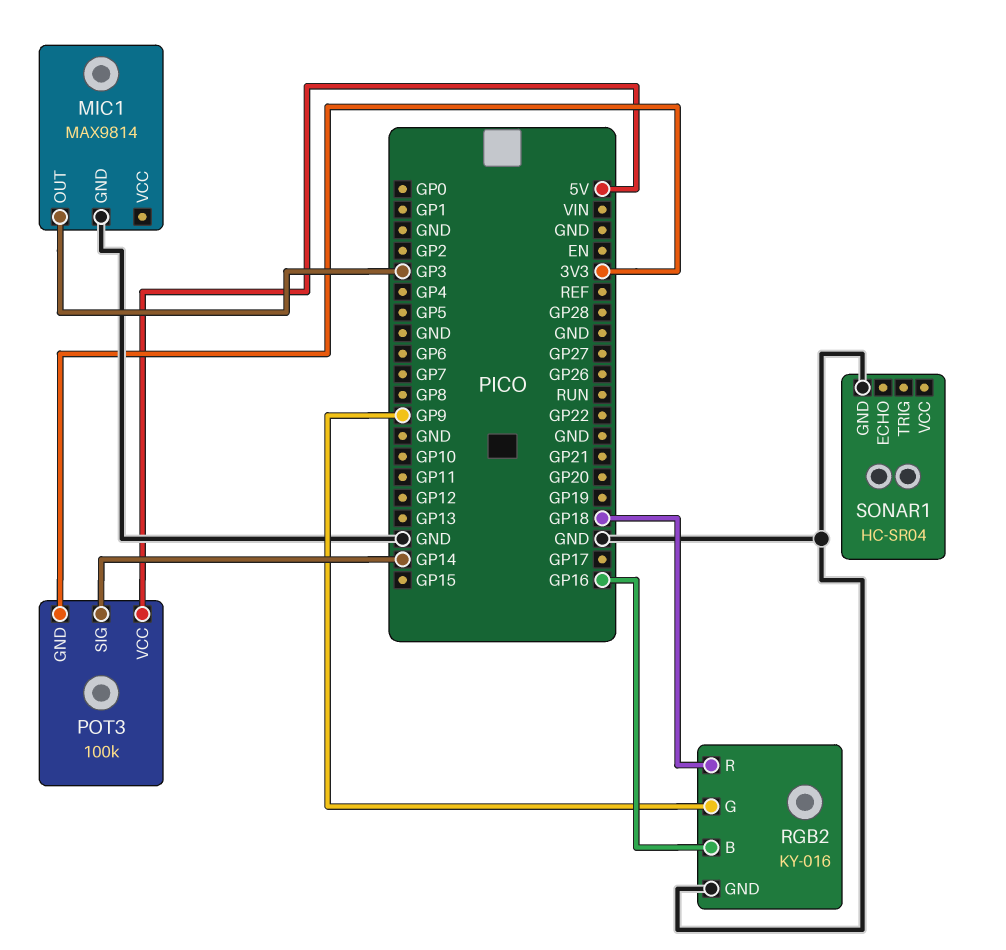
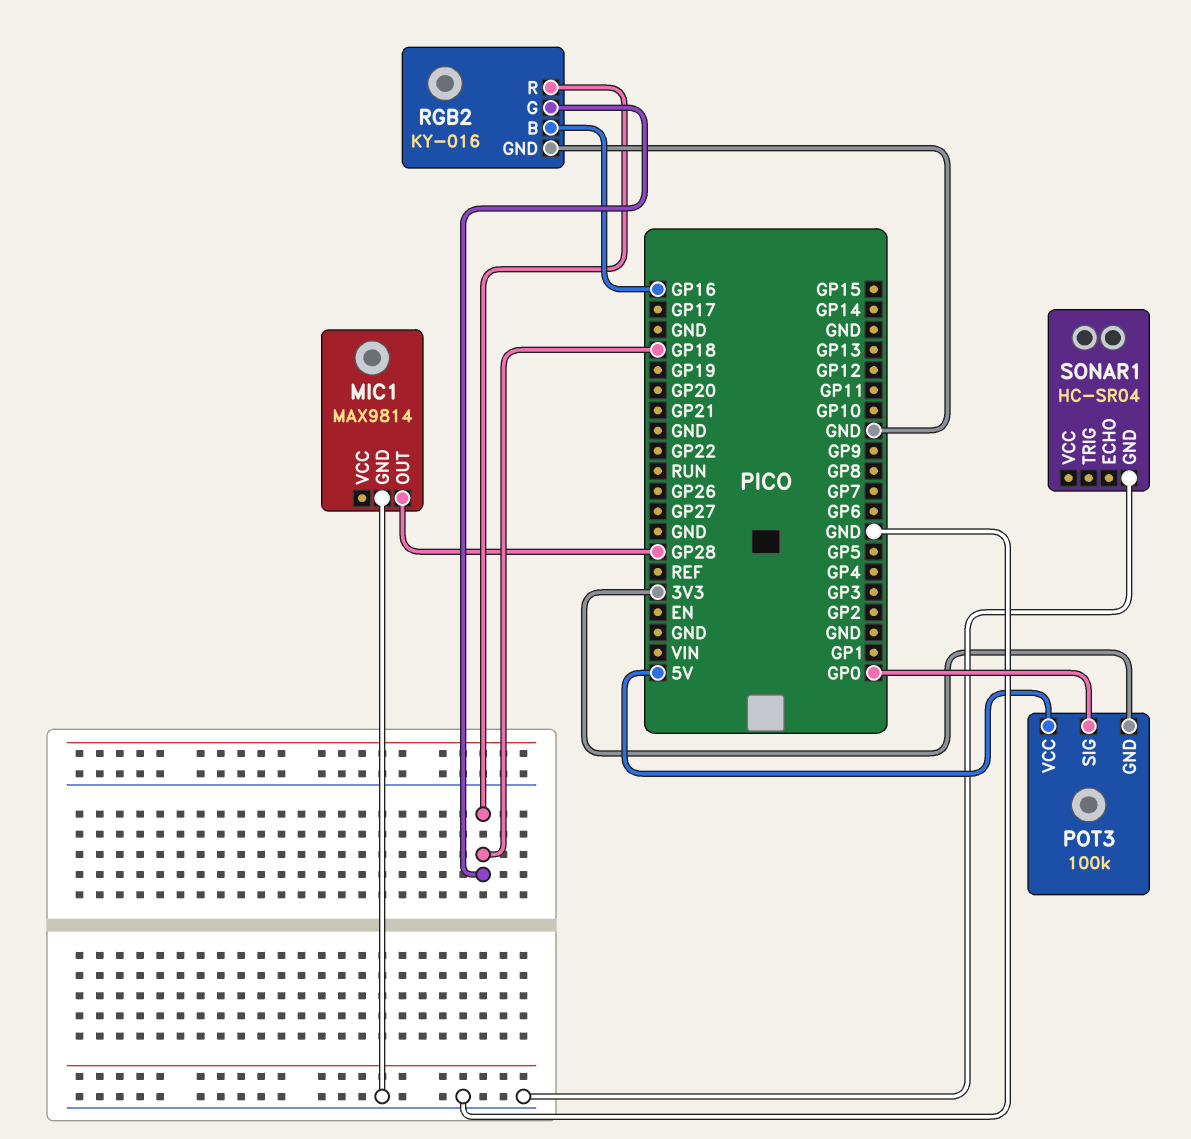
MIC1 pin OUT: GP3 -> GP28
POT3 pin SIG: GP14 -> GP0
RGB2 pin G: GP9 -> GP18

